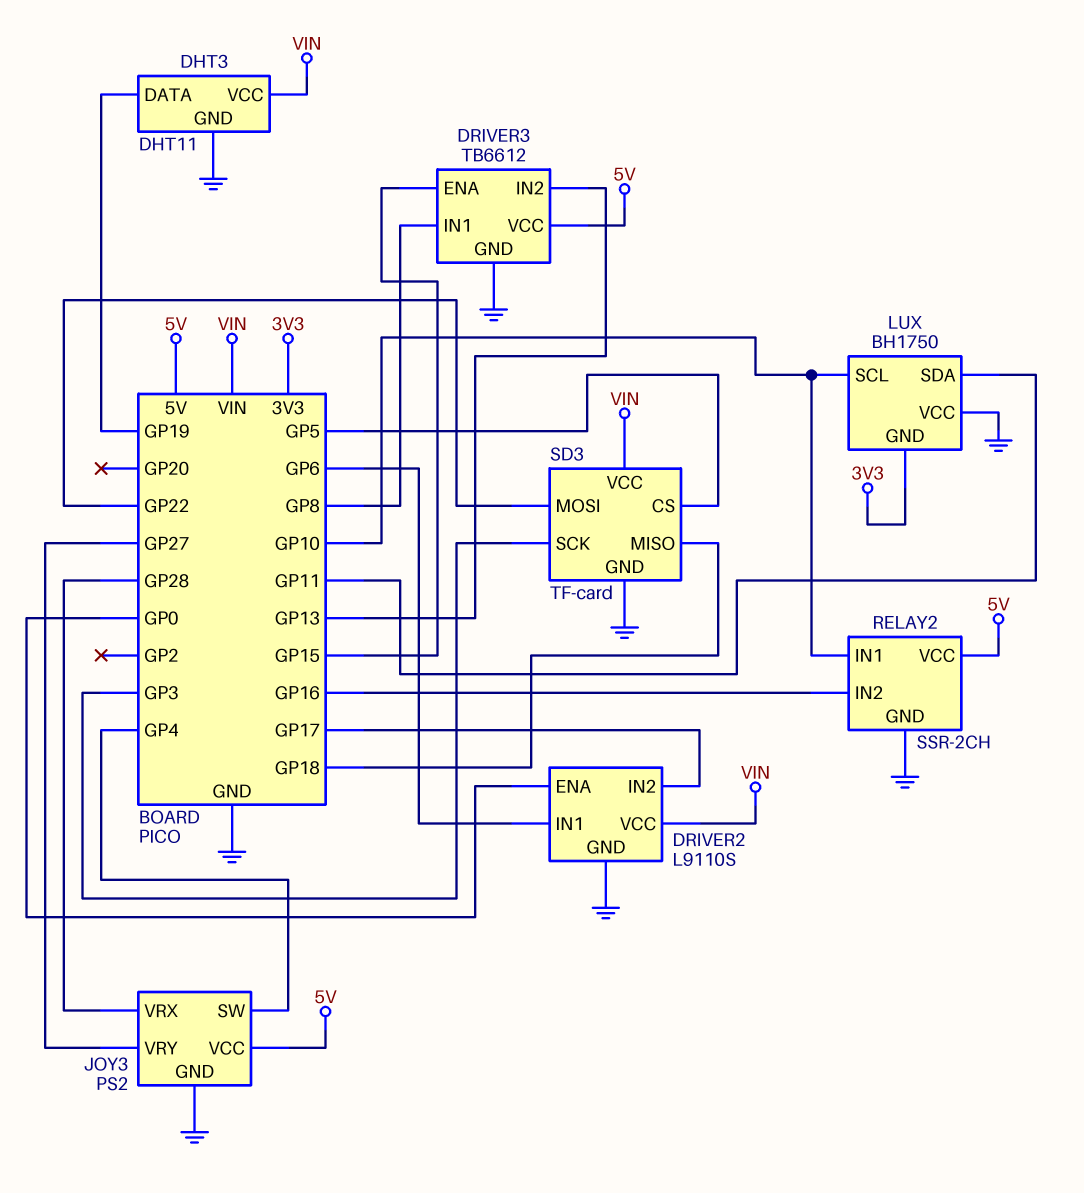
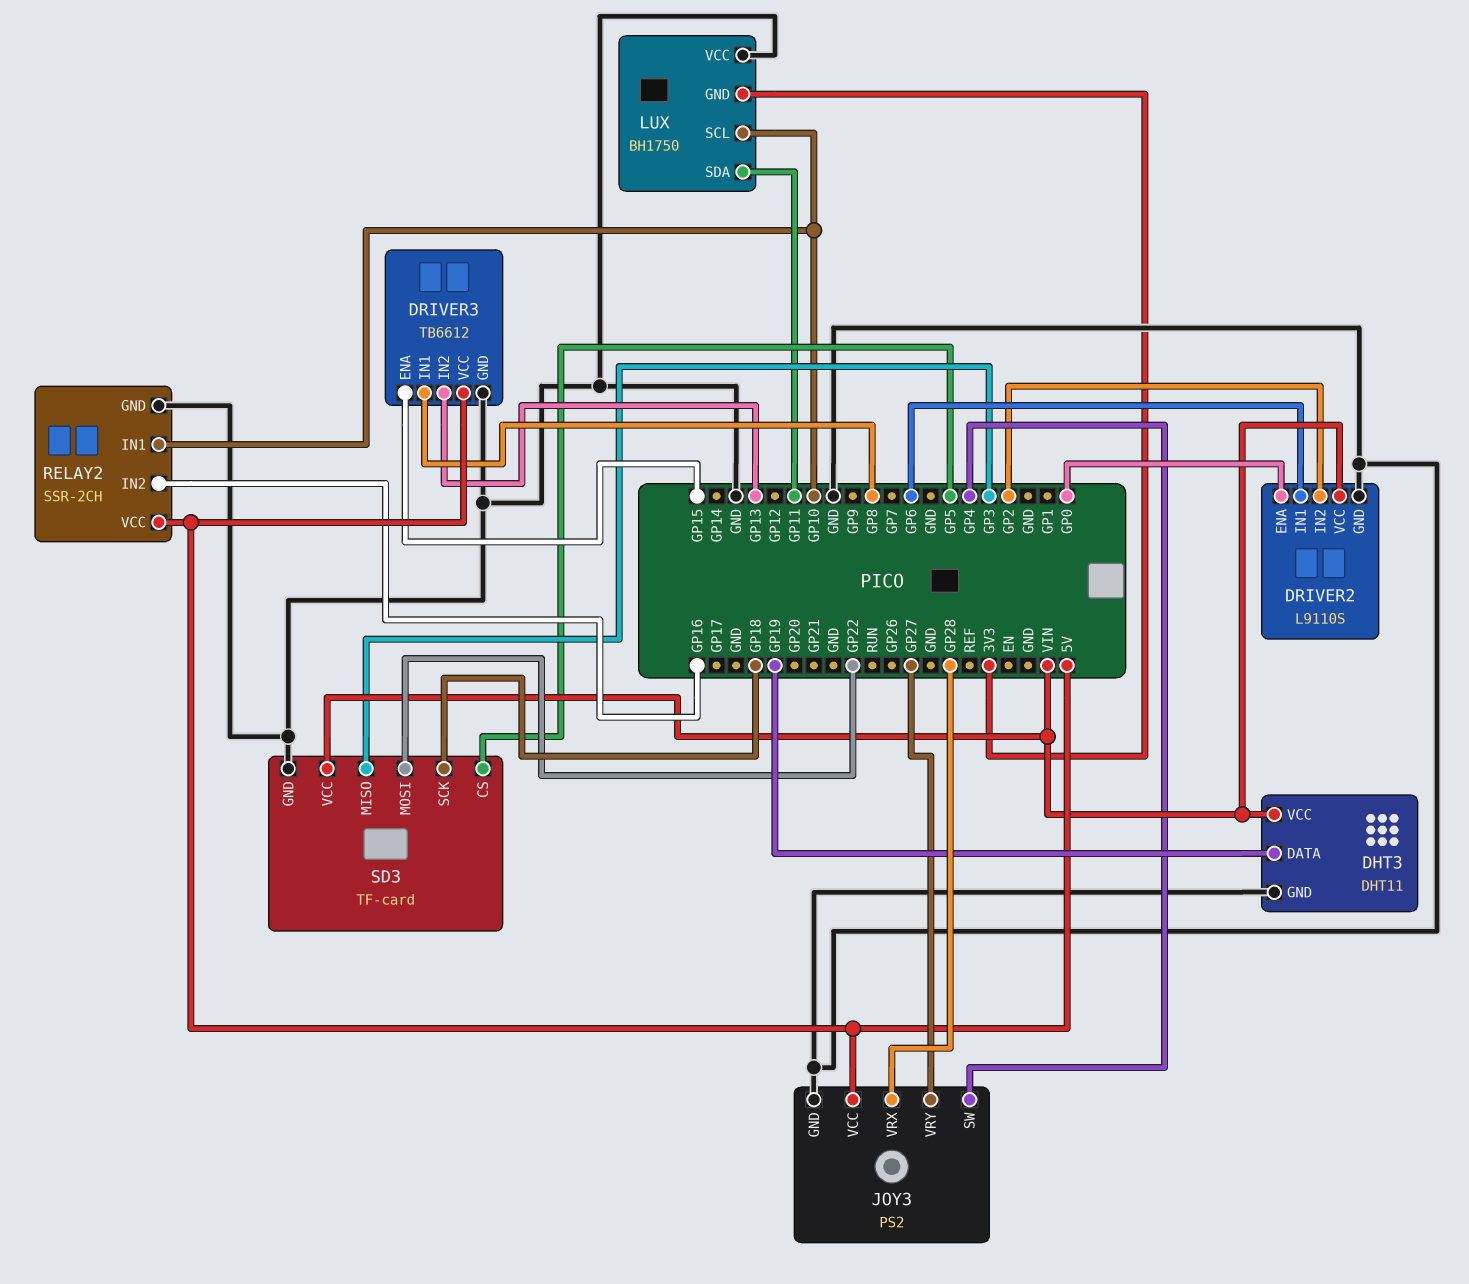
DRIVER2 pin IN2: GP17 -> GP2
SD3 pin MISO: GP18 -> GP3
SD3 pin SCK: GP3 -> GP18

